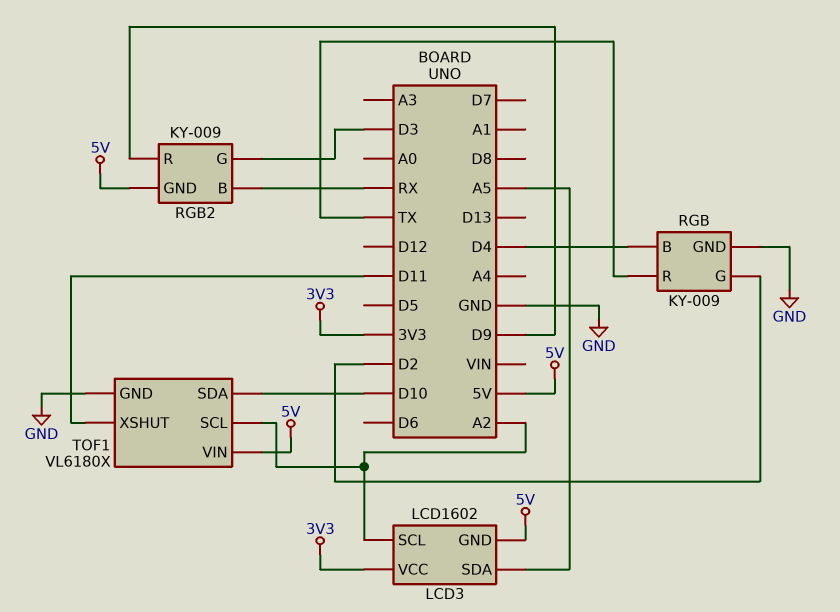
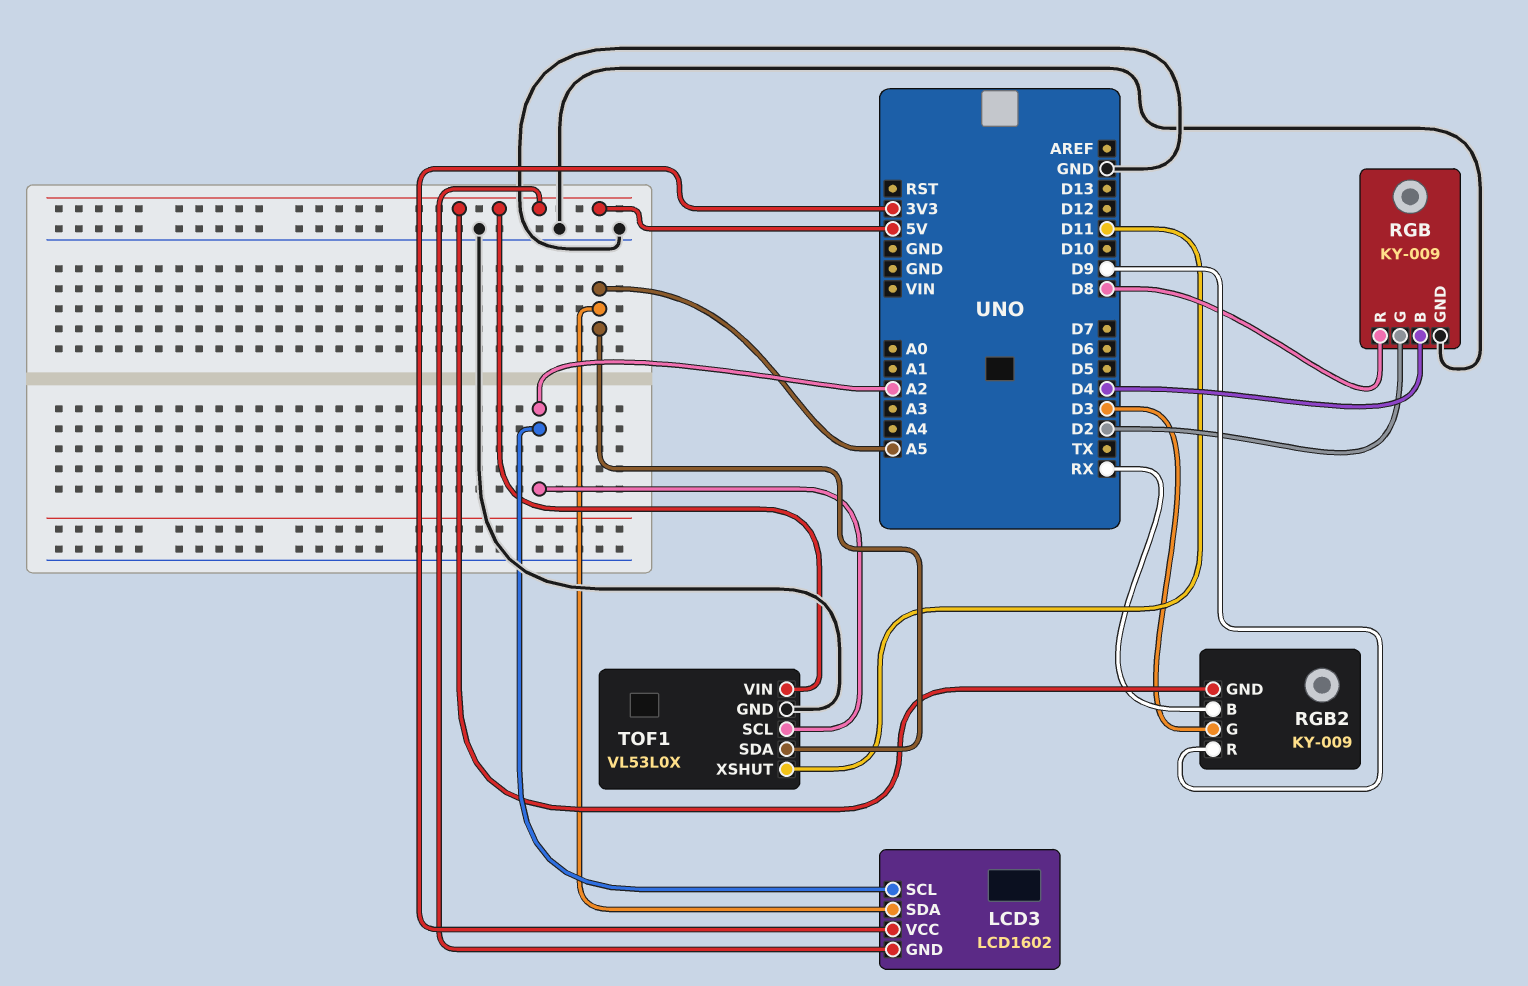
RGB pin R: TX -> D8
TOF1: VL6180X -> VL53L0X
TOF1 pin SDA: D10 -> A5

